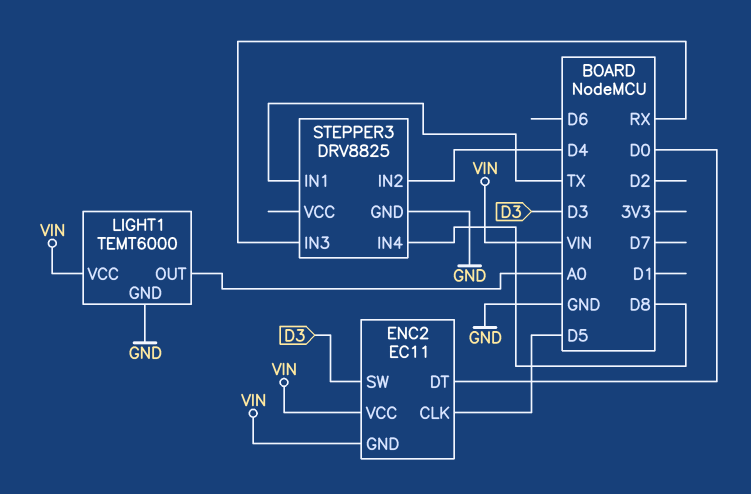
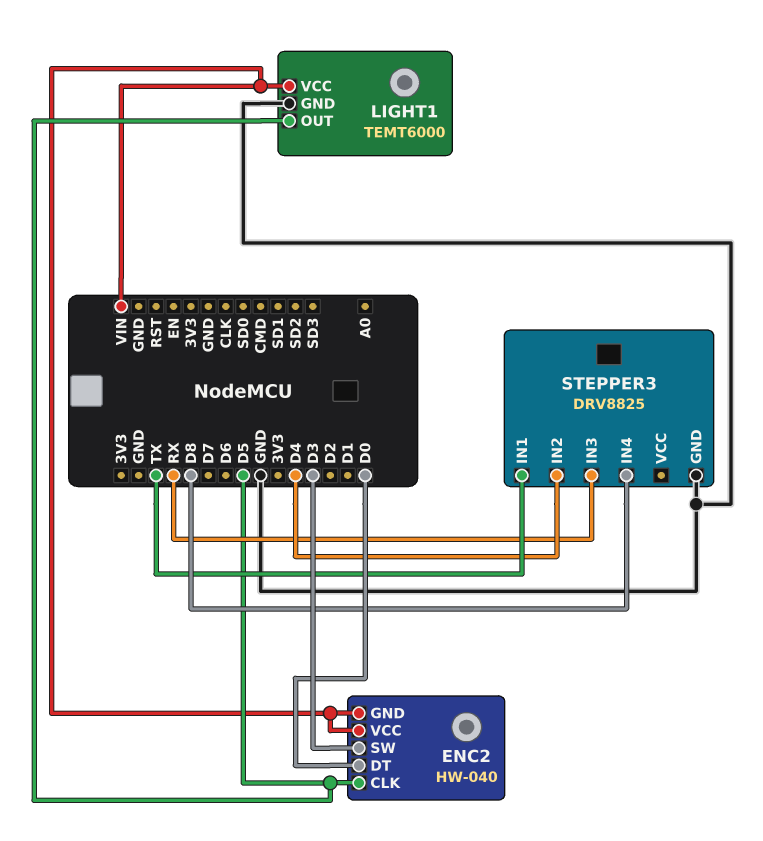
ENC2: EC11 -> HW-040
LIGHT1 pin OUT: A0 -> D5

